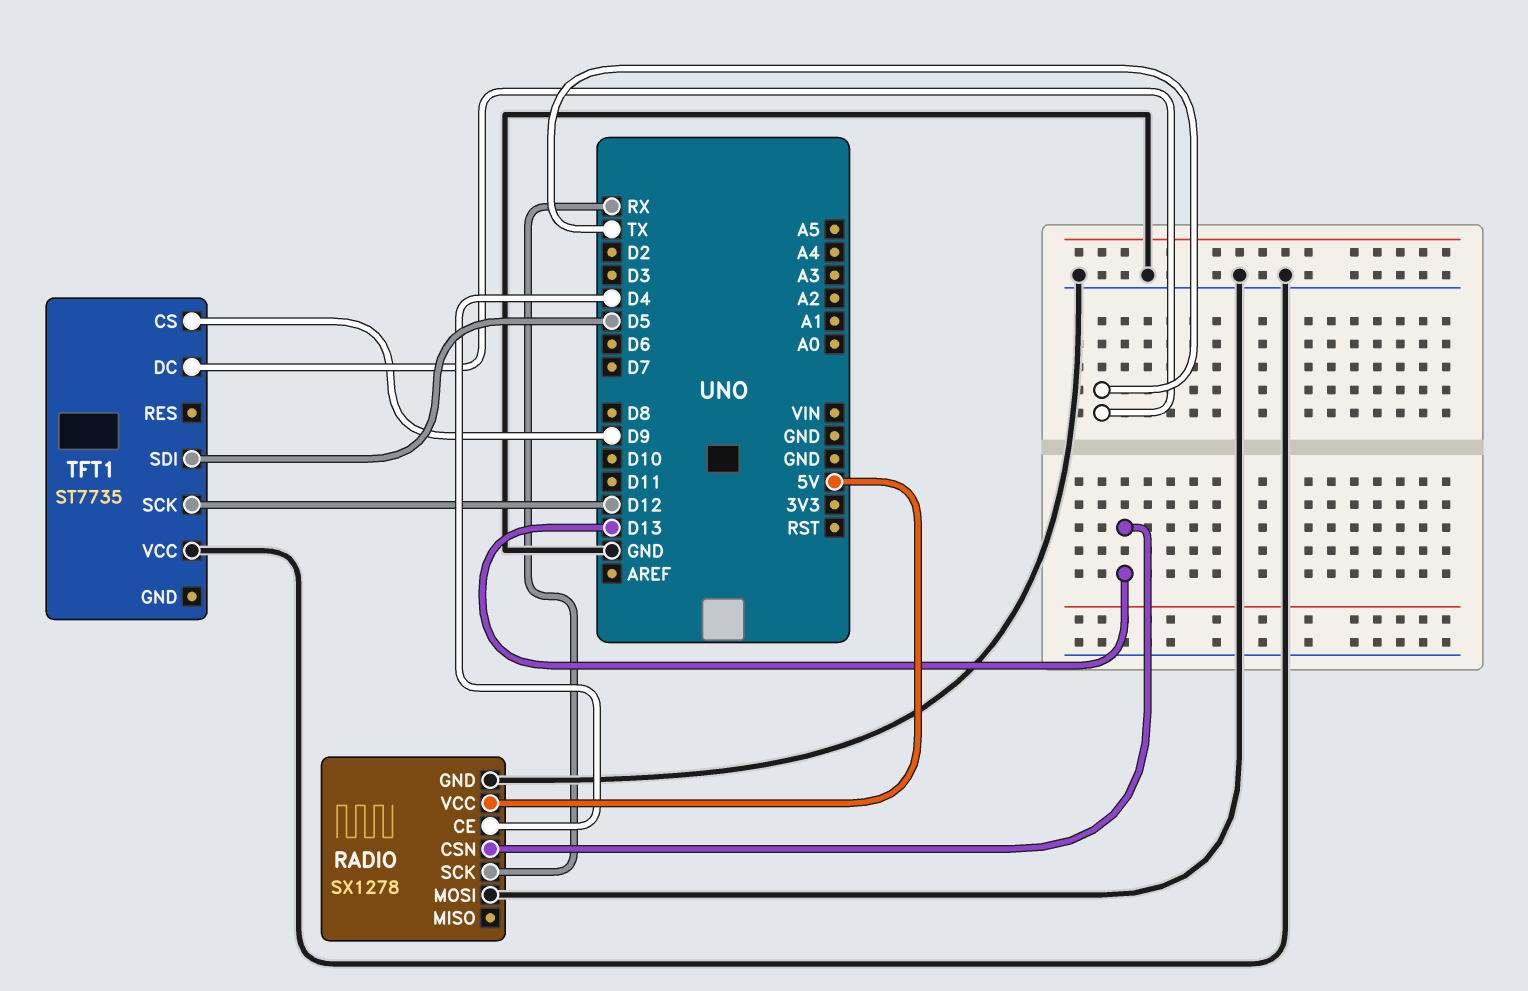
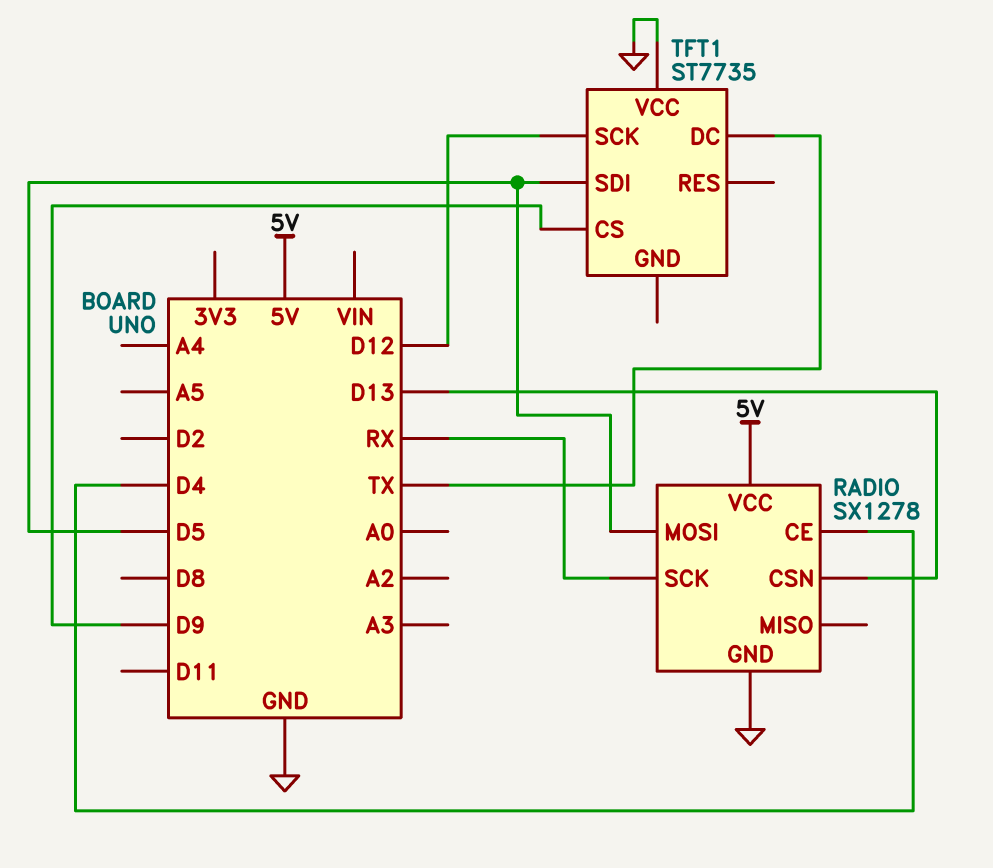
RADIO pin MOSI: GND -> D5

